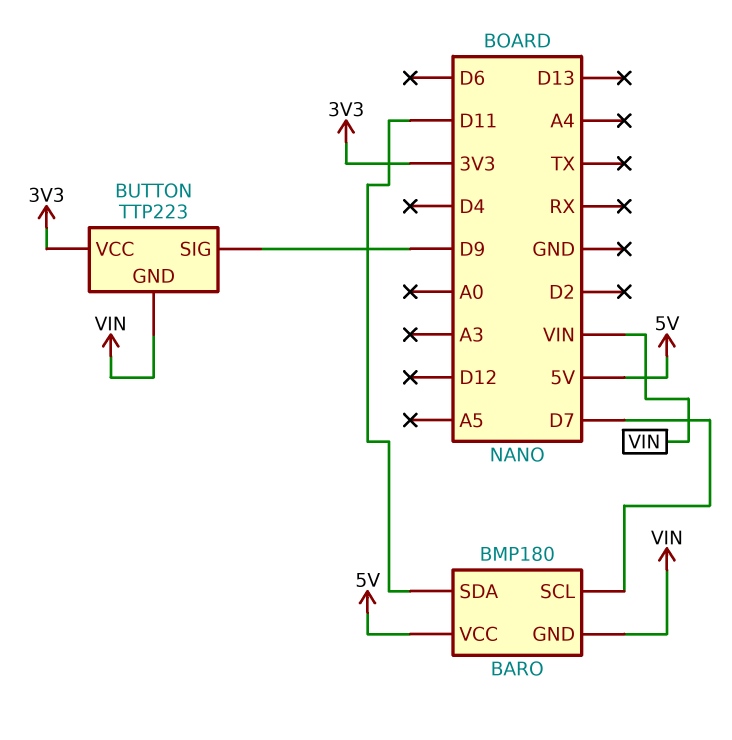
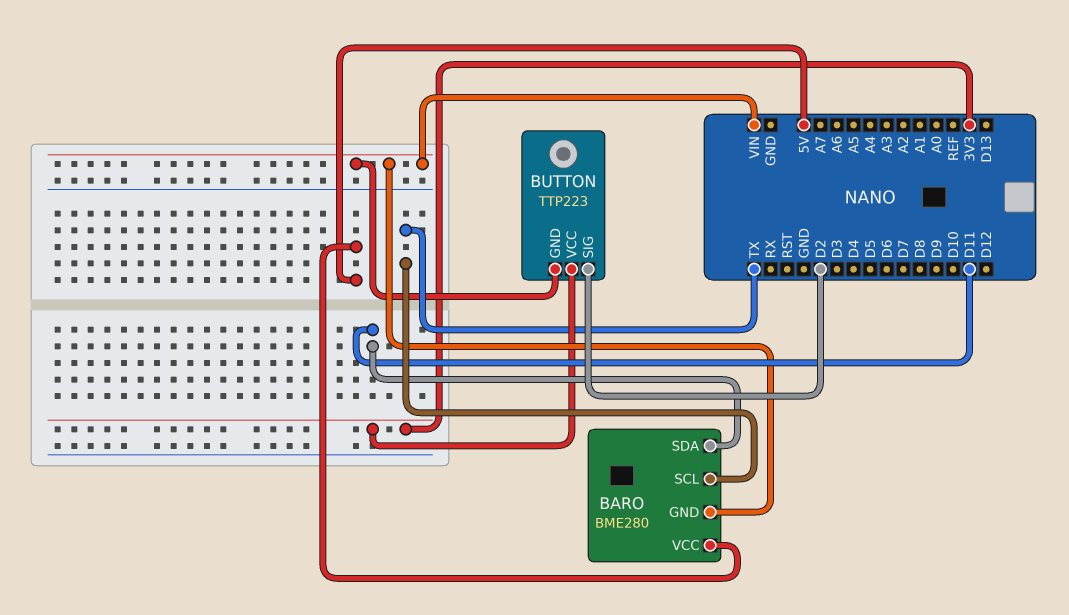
BARO: BMP180 -> BME280
BARO pin SCL: D7 -> TX
BUTTON pin SIG: D9 -> D2

